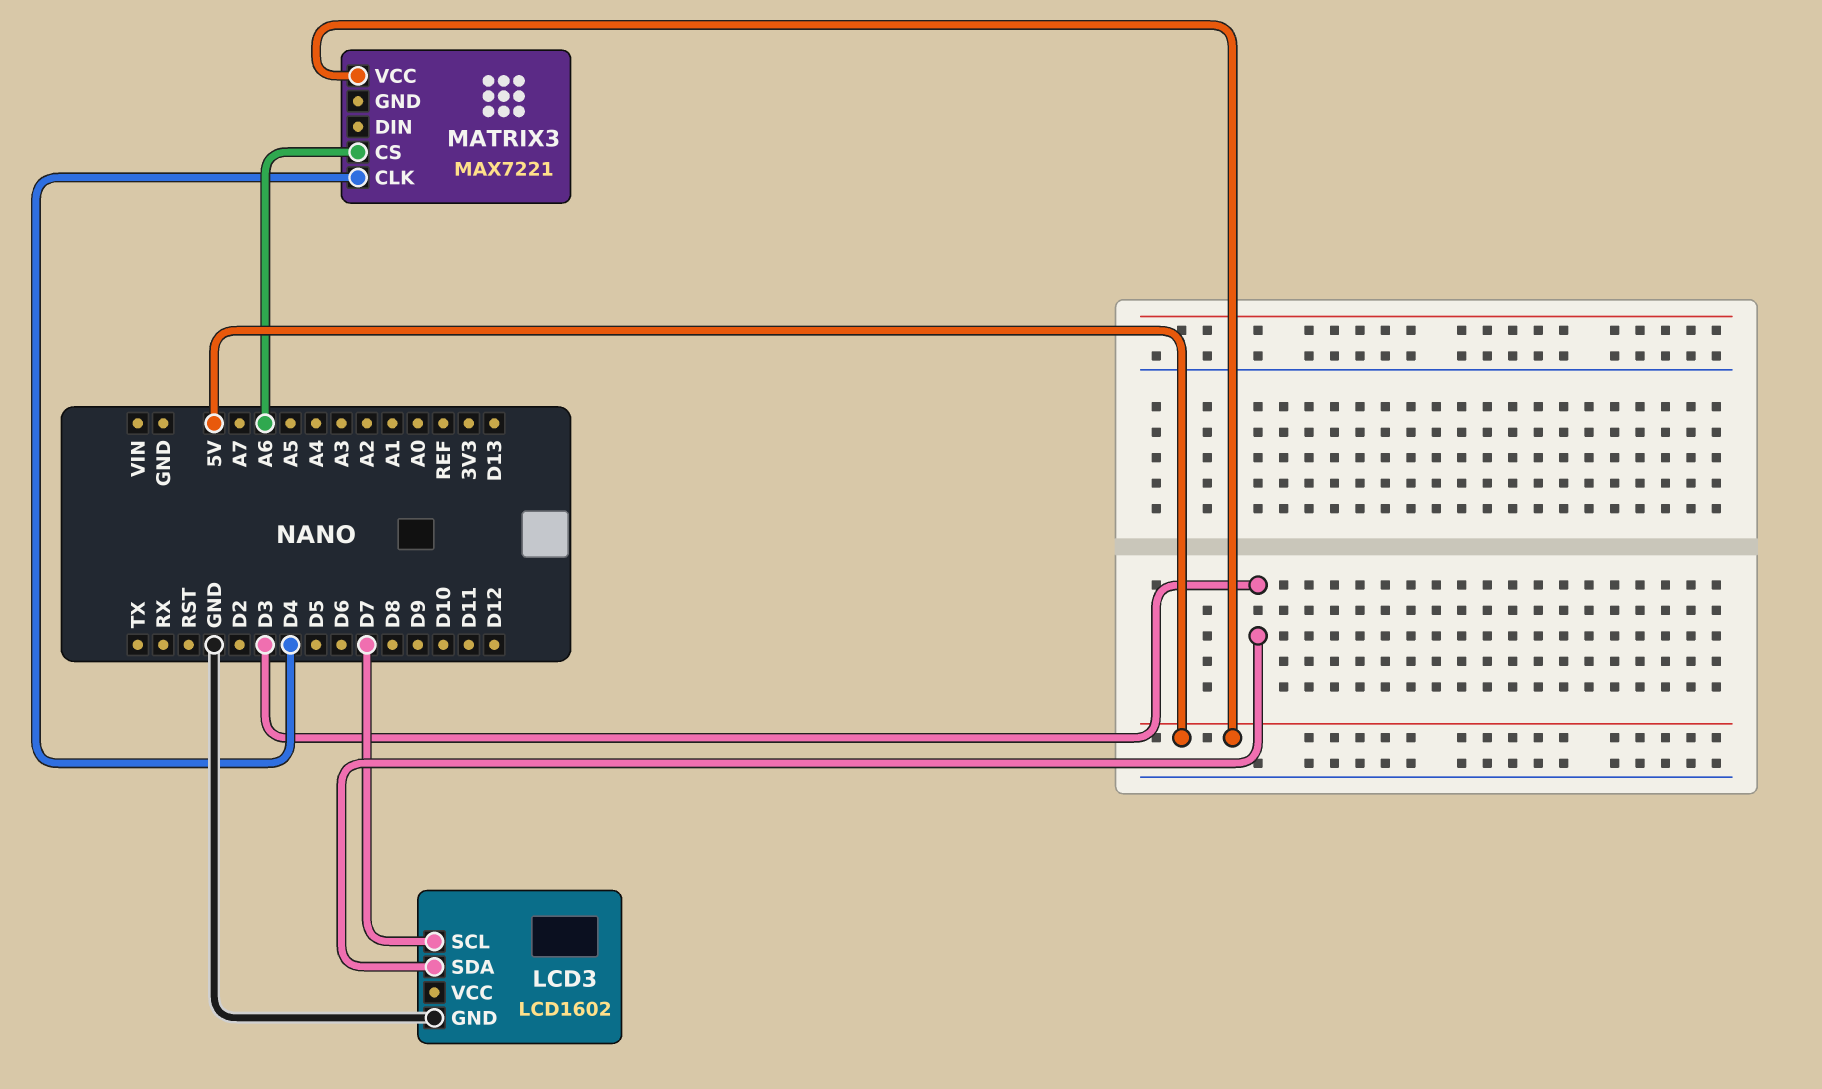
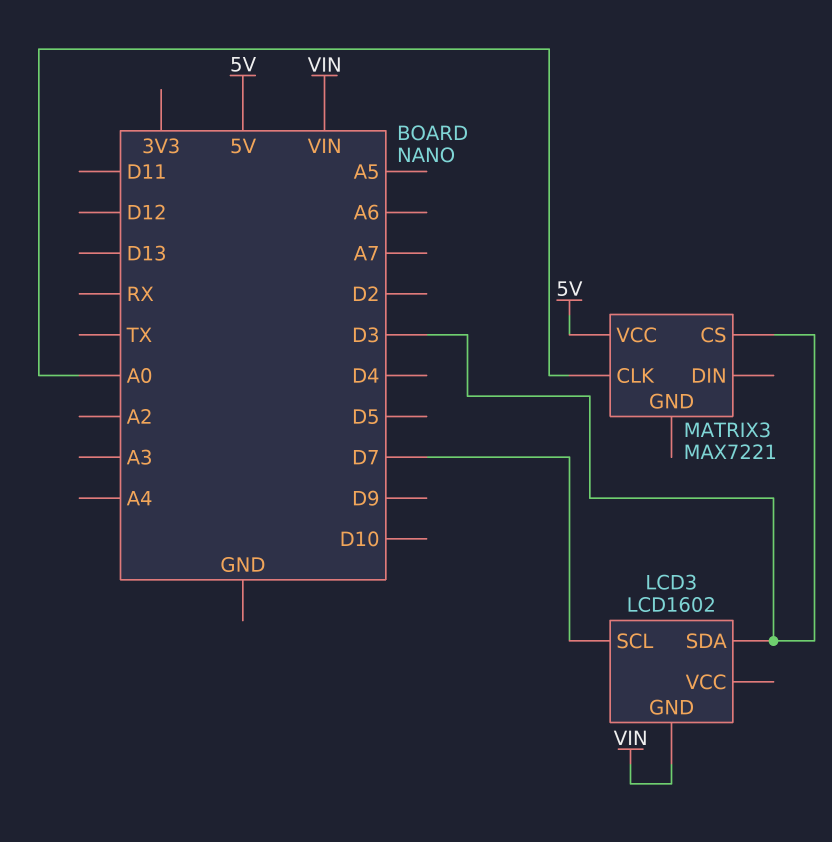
LCD3 pin GND: GND -> VIN
MATRIX3 pin CLK: D4 -> A0
MATRIX3 pin CS: A6 -> D3

